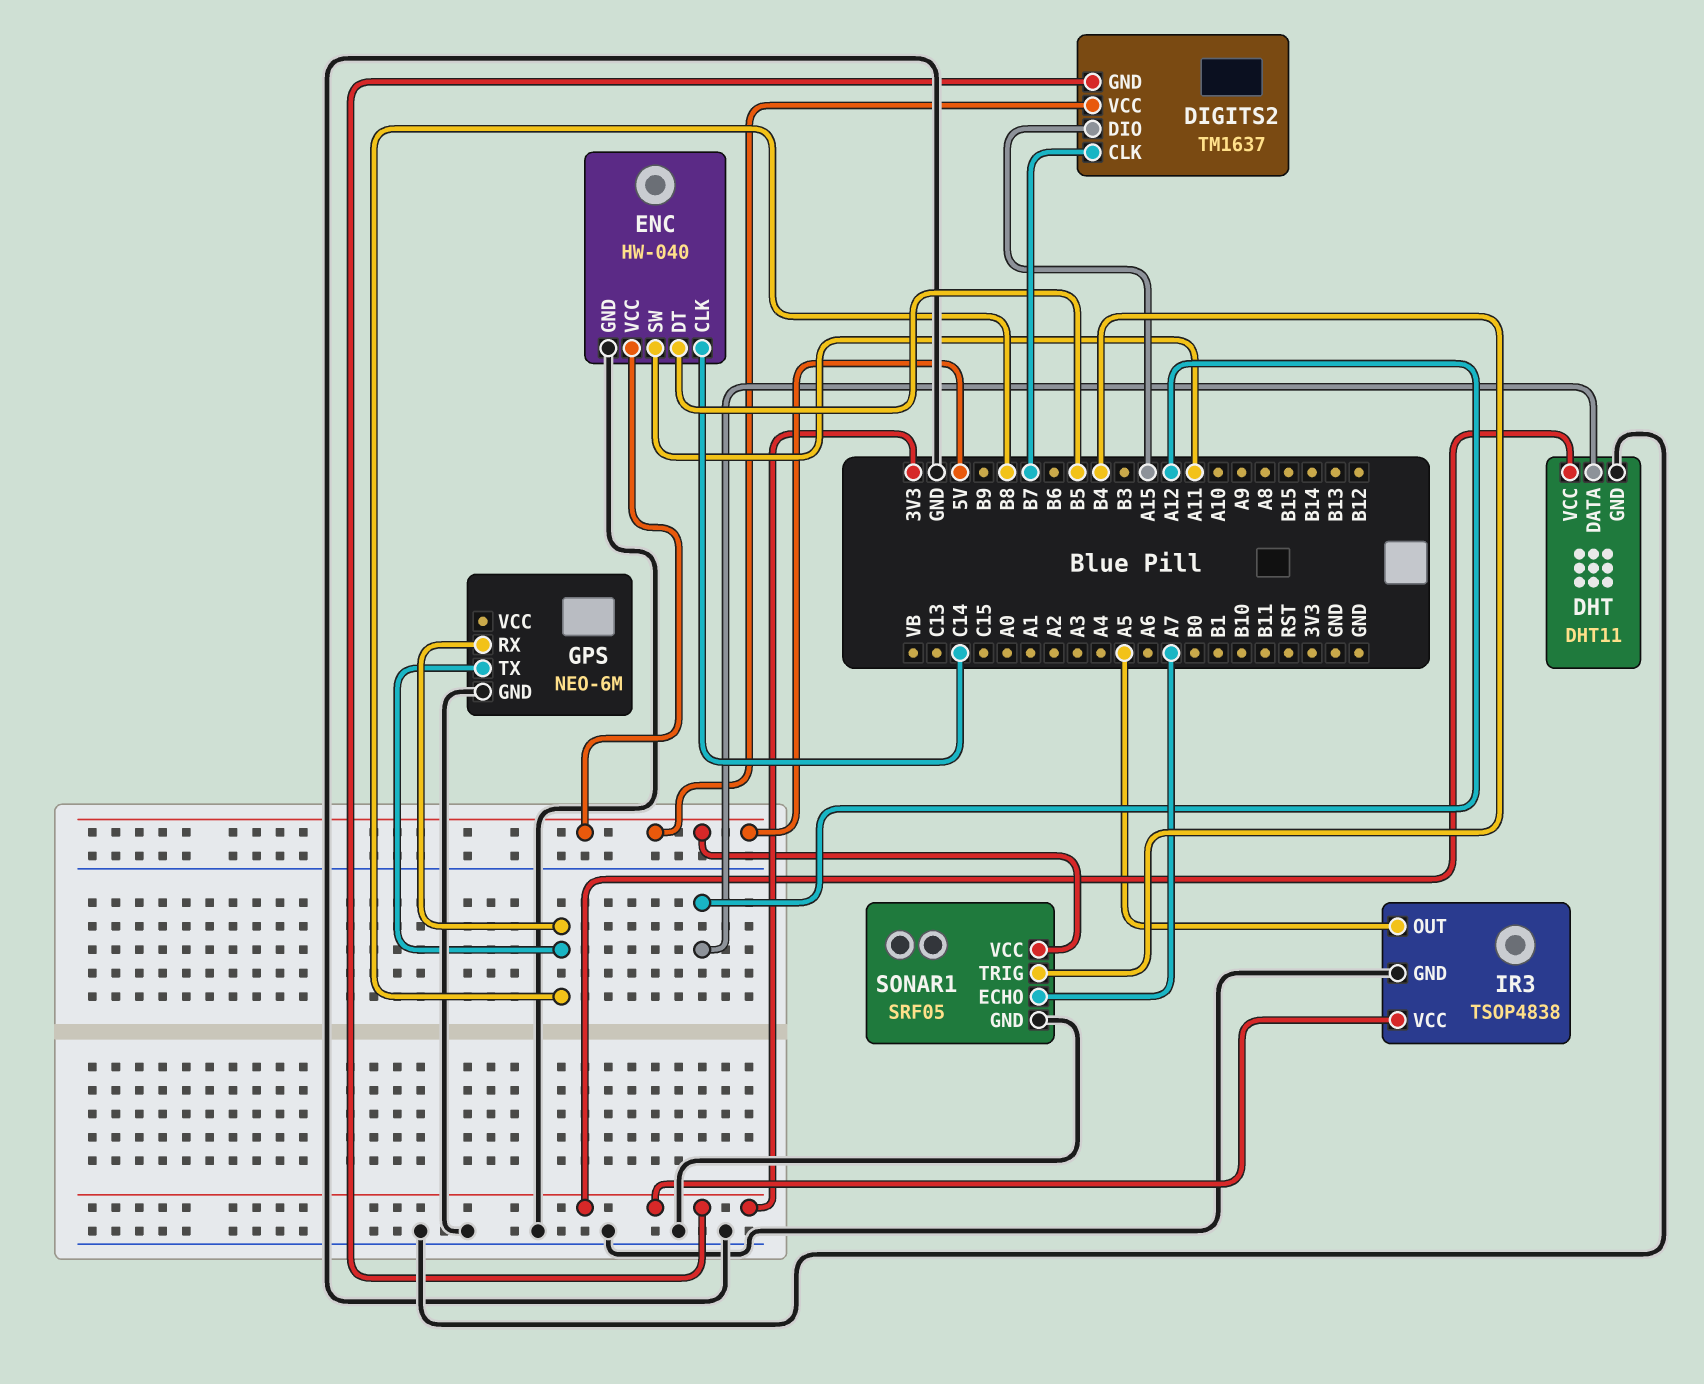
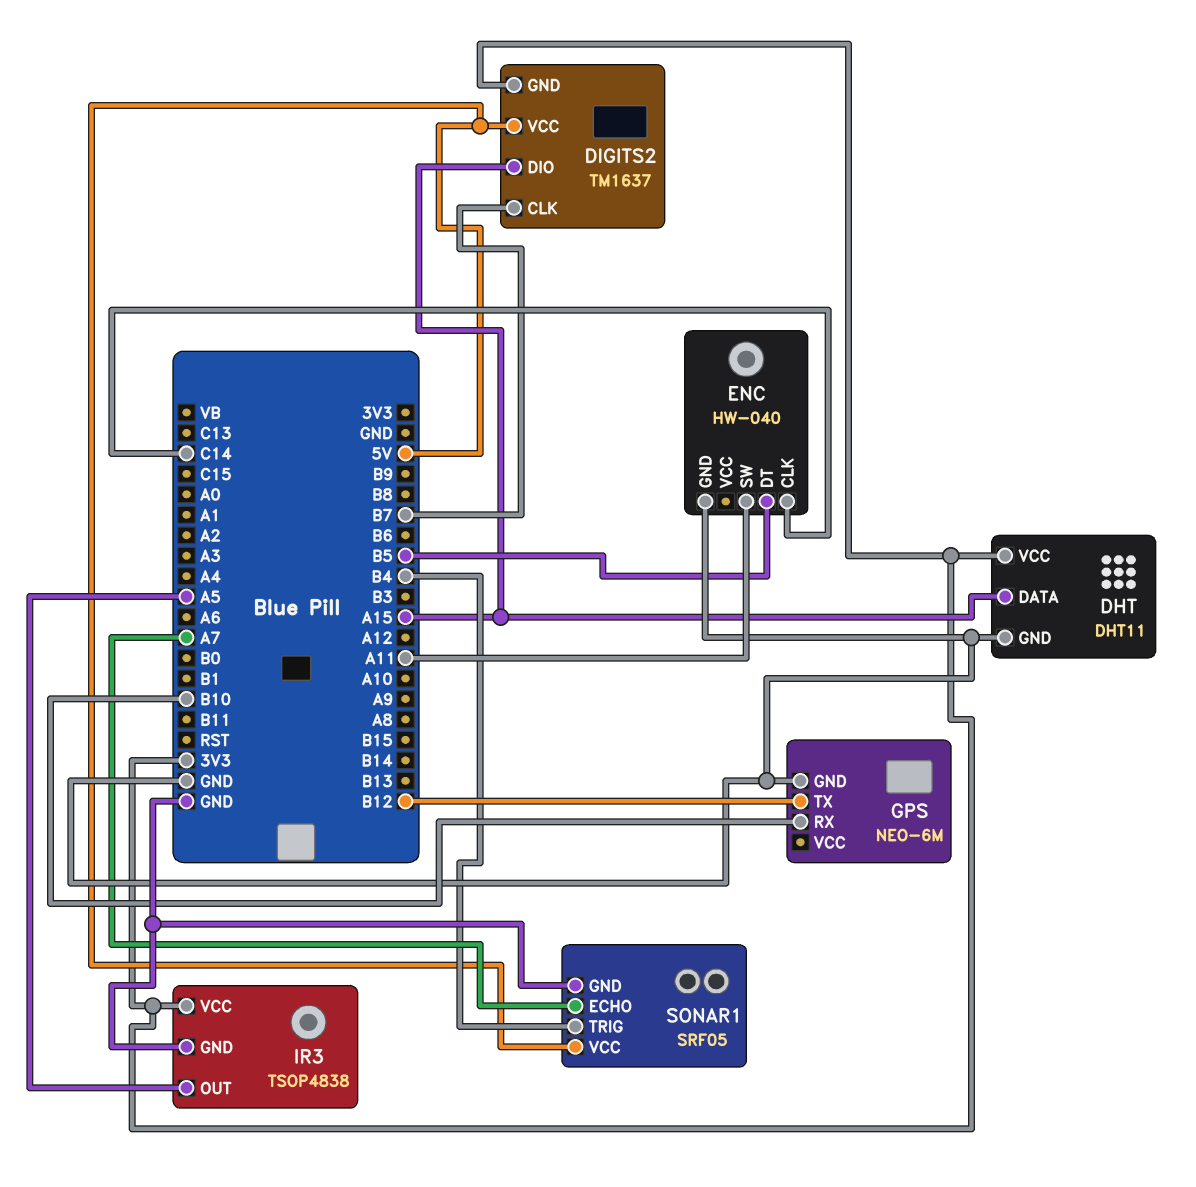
DHT pin DATA: A12 -> A15
ENC pin VCC: 5V -> none
GPS pin RX: B8 -> B10
GPS pin TX: B8 -> B12

